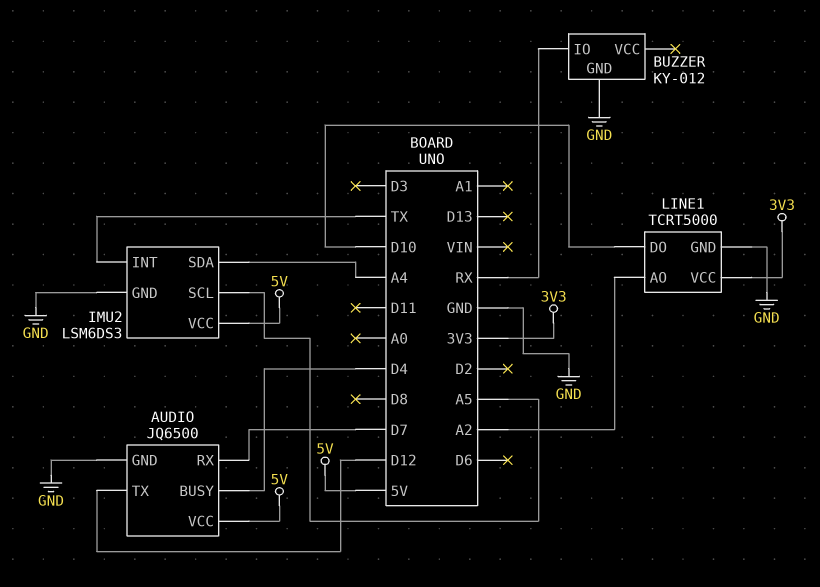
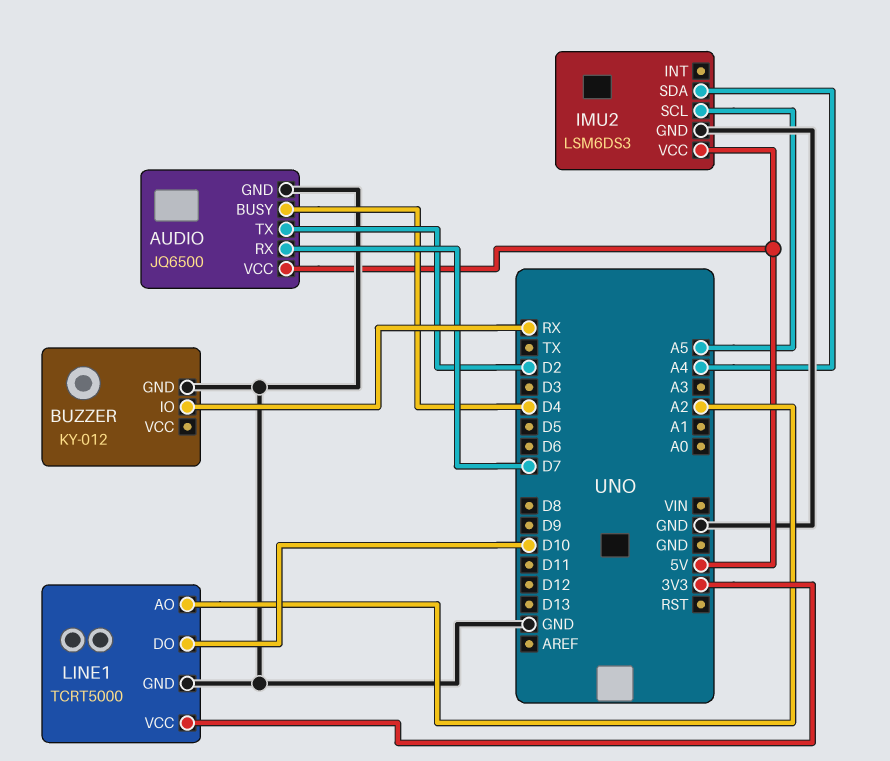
AUDIO pin TX: D12 -> D2
IMU2 pin INT: TX -> none

